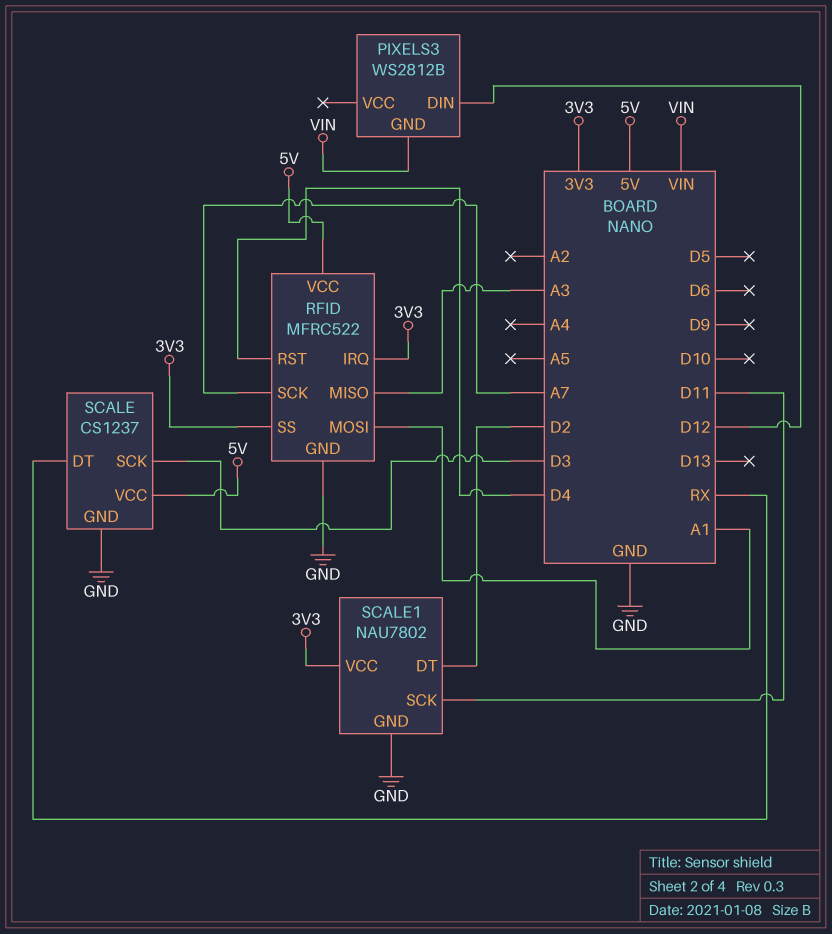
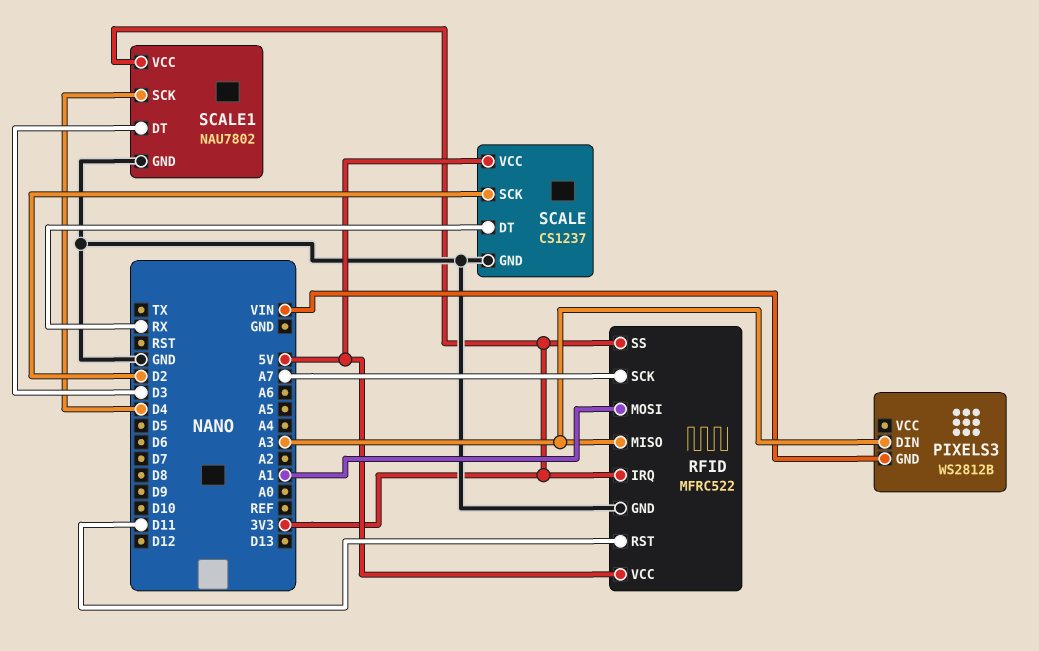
PIXELS3 pin DIN: D12 -> A3
RFID pin RST: D4 -> D11
SCALE pin SCK: D3 -> D2
SCALE1 pin DT: D2 -> D3
SCALE1 pin SCK: D11 -> D4

